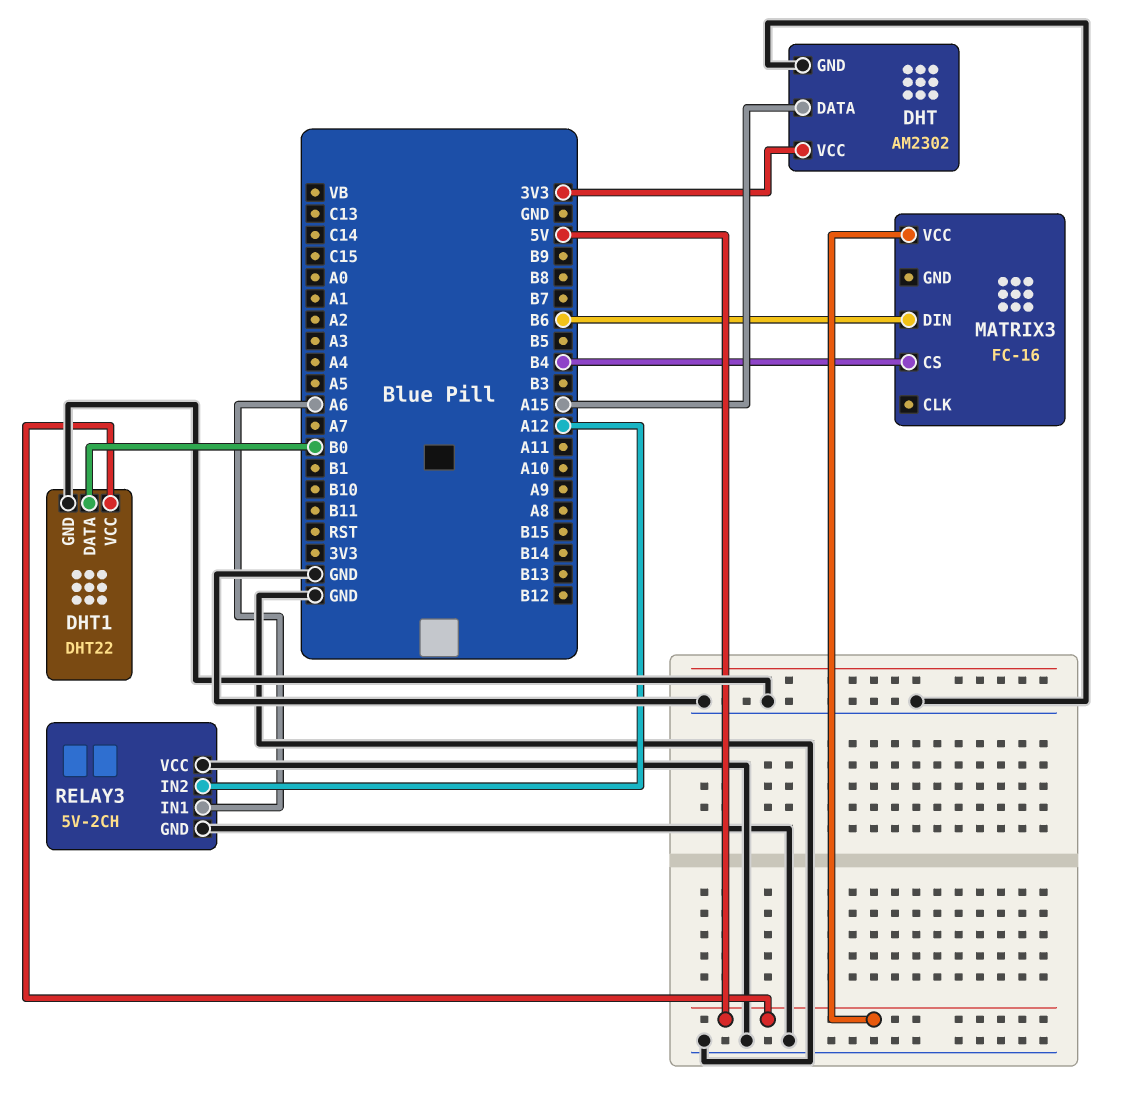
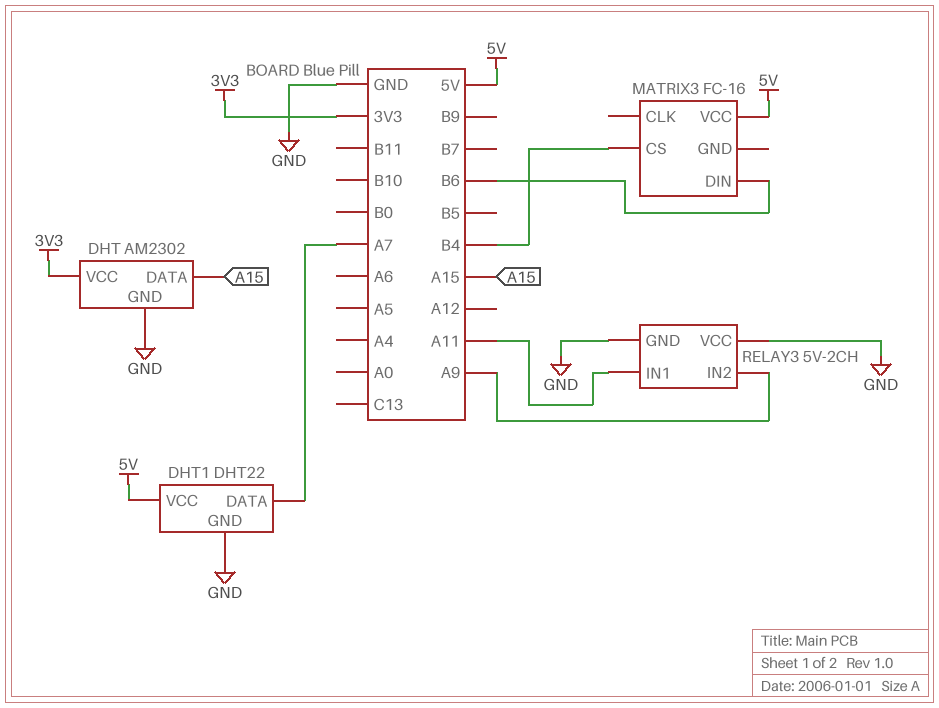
DHT1 pin DATA: B0 -> A7
RELAY3 pin IN1: A6 -> A11
RELAY3 pin IN2: A12 -> A9

